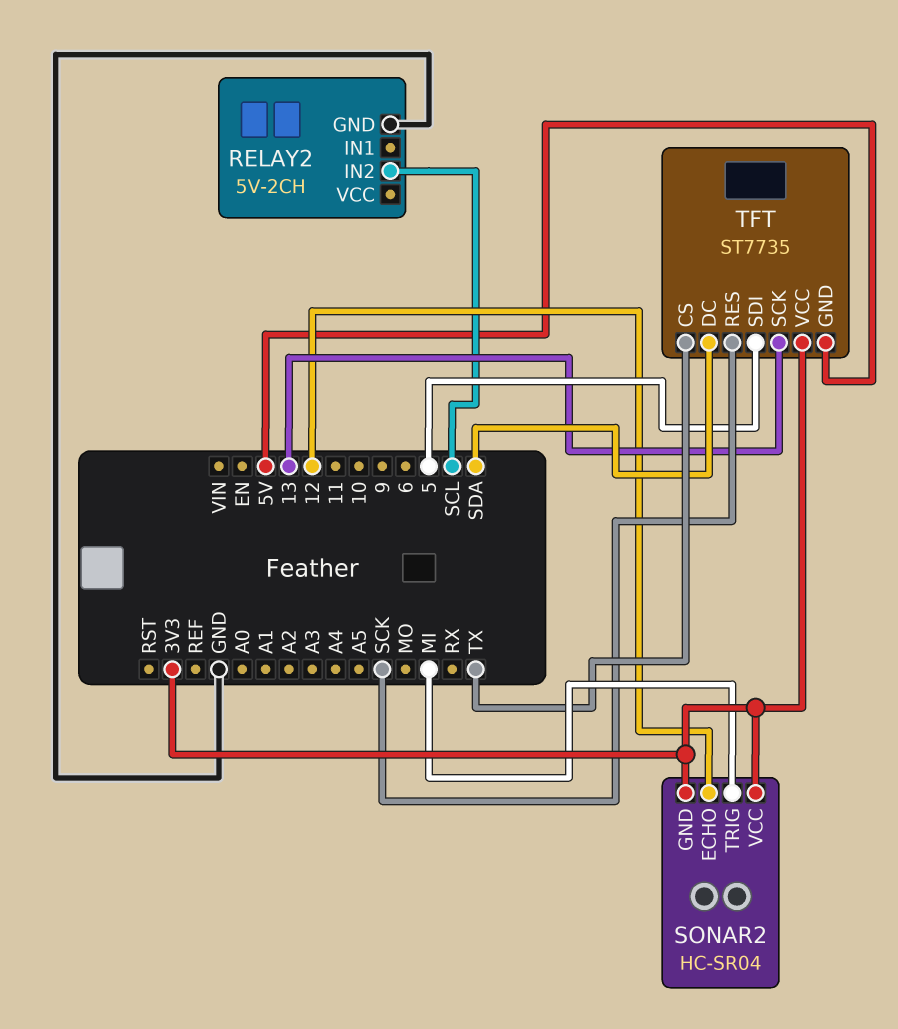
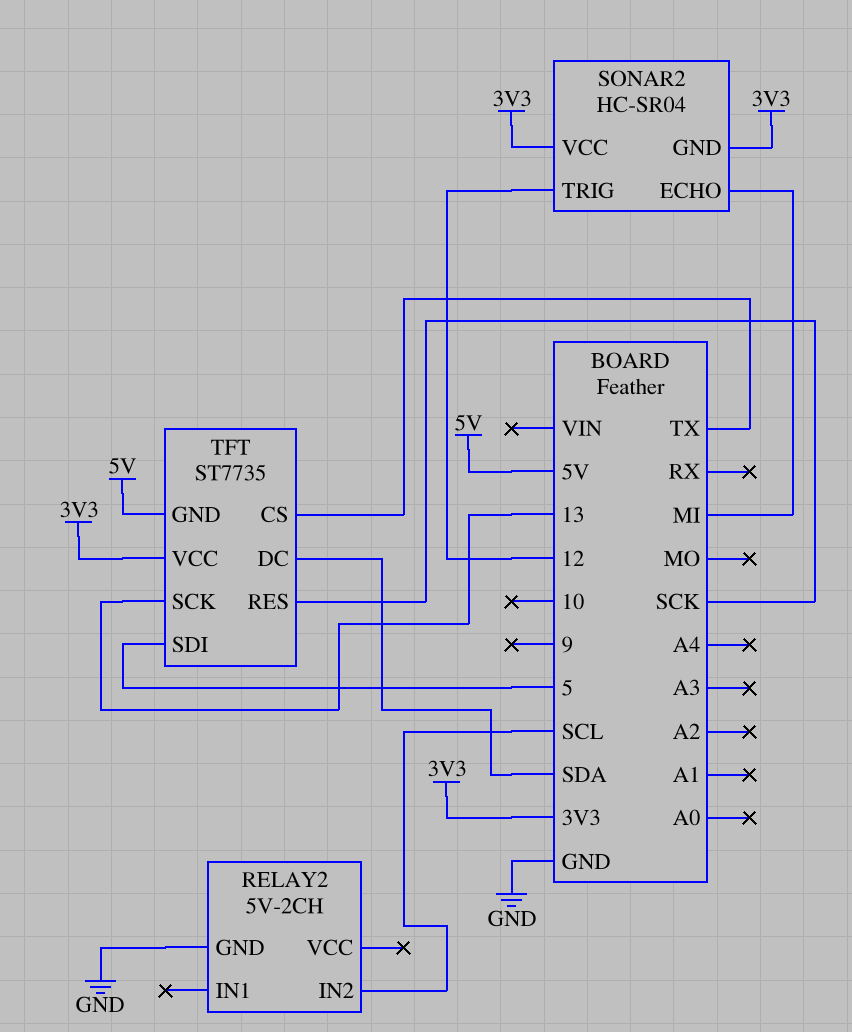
SONAR2 pin ECHO: 12 -> MI
SONAR2 pin TRIG: MI -> 12

